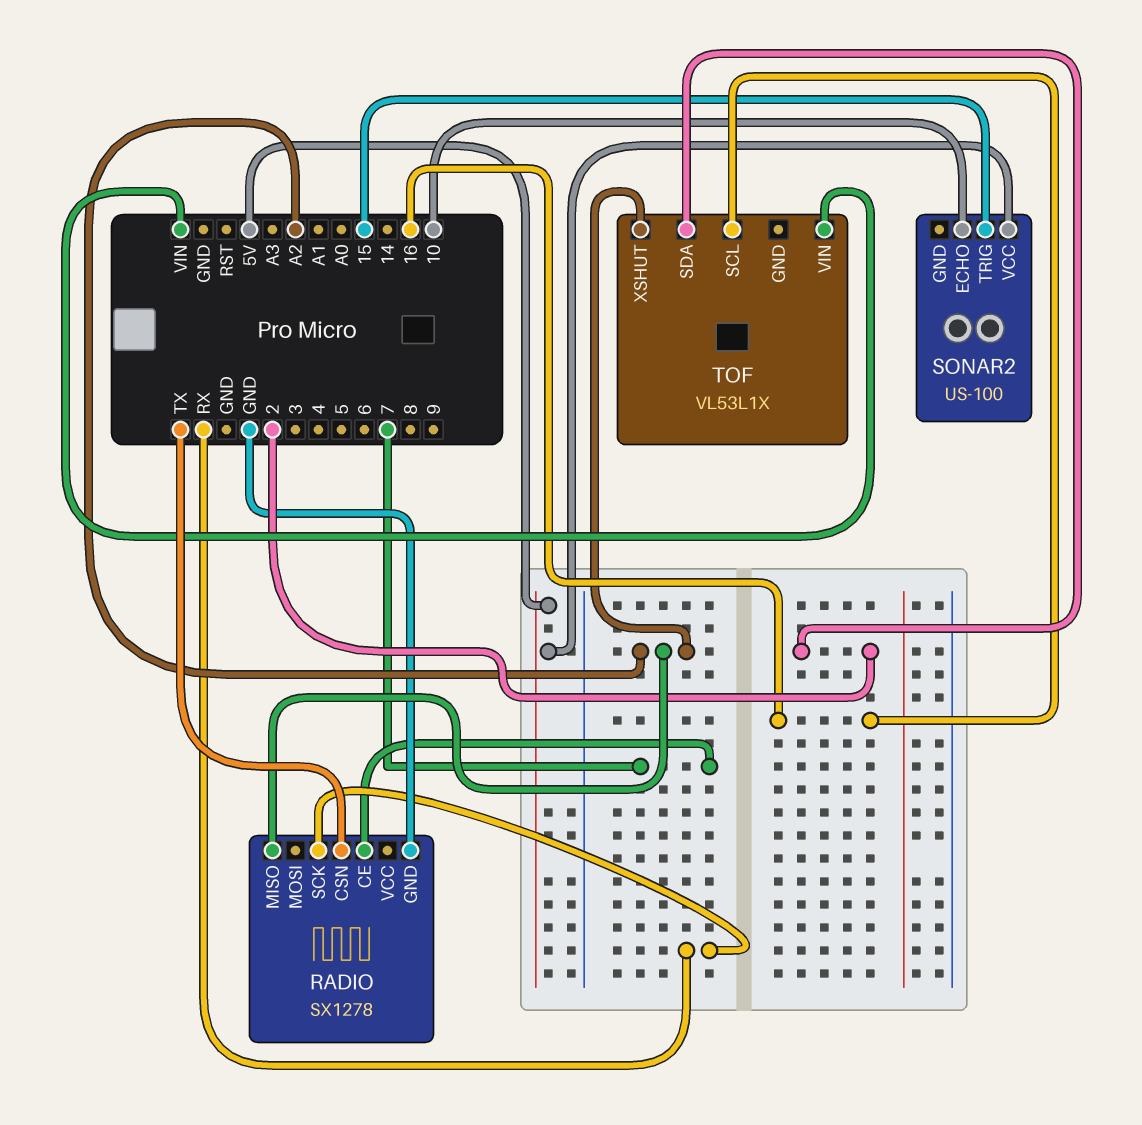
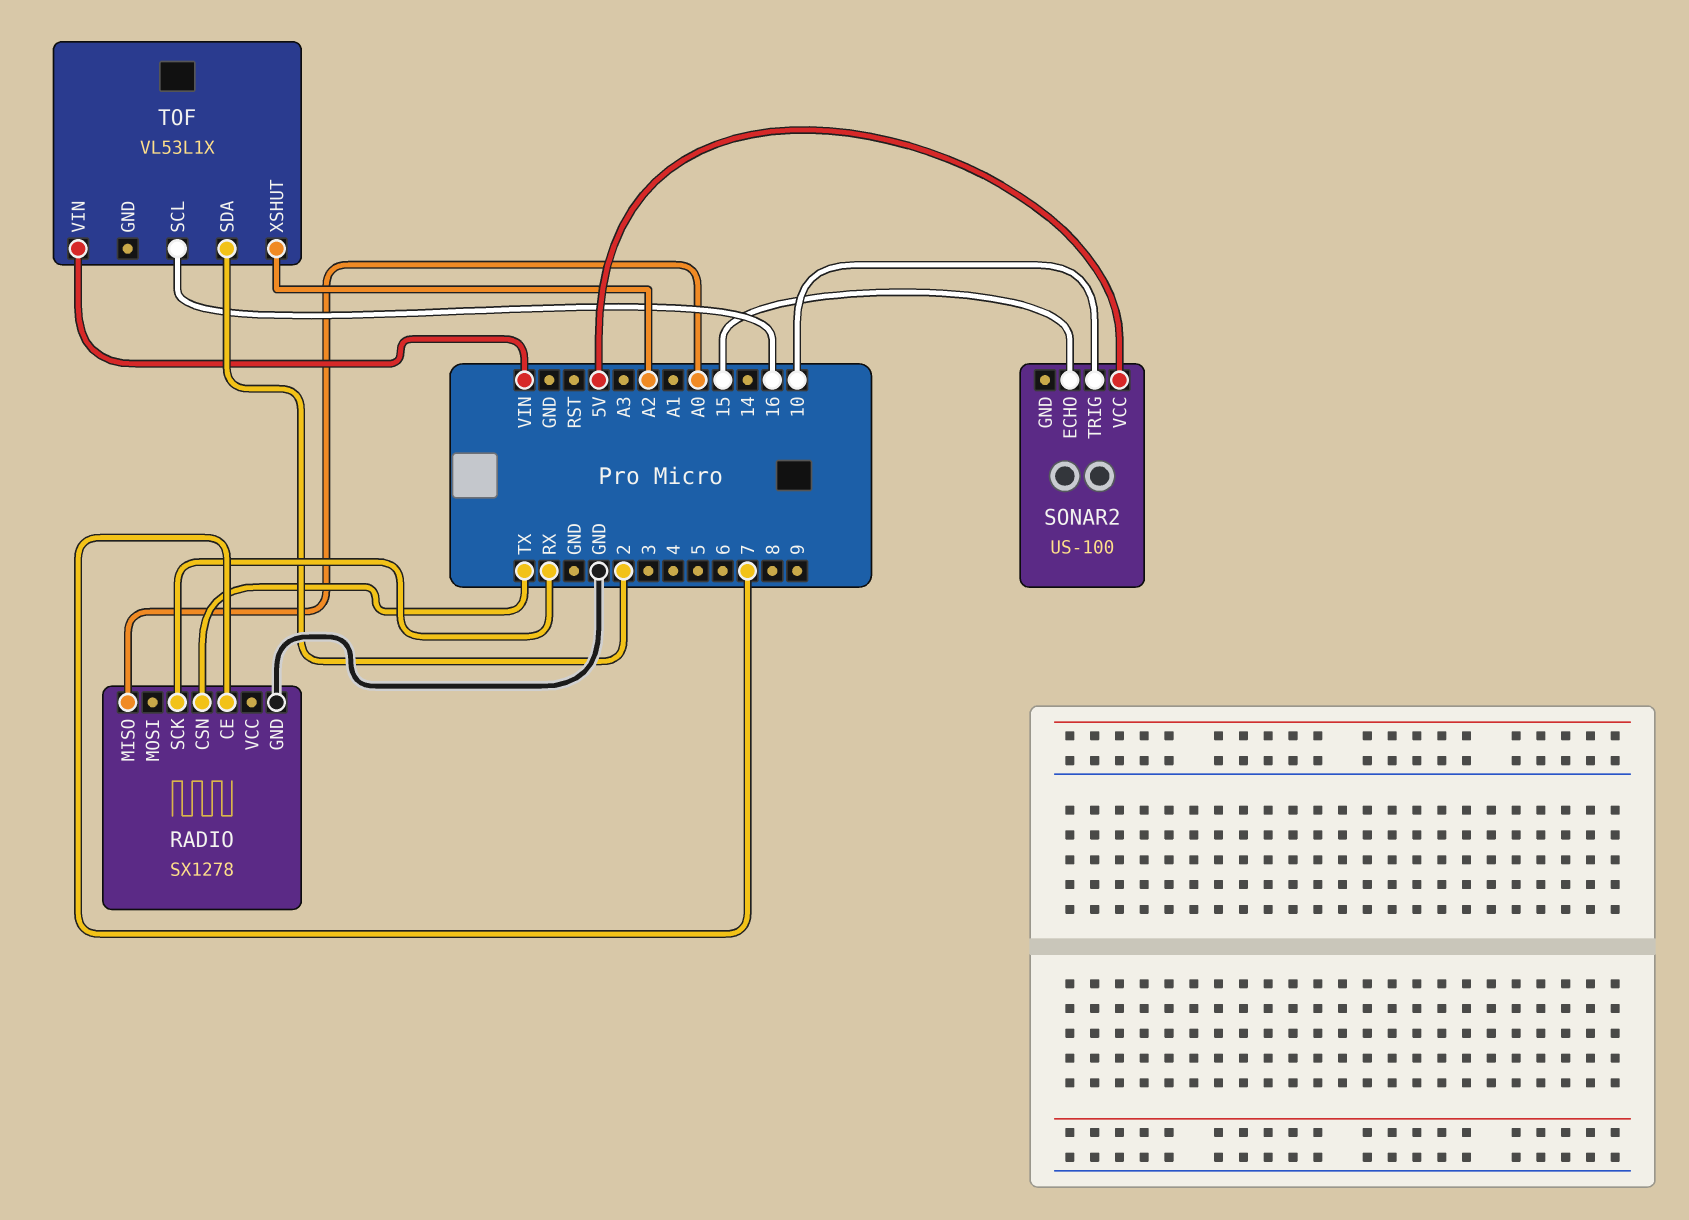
RADIO pin MISO: A2 -> A0
SONAR2 pin ECHO: 10 -> 15
SONAR2 pin TRIG: 15 -> 10

